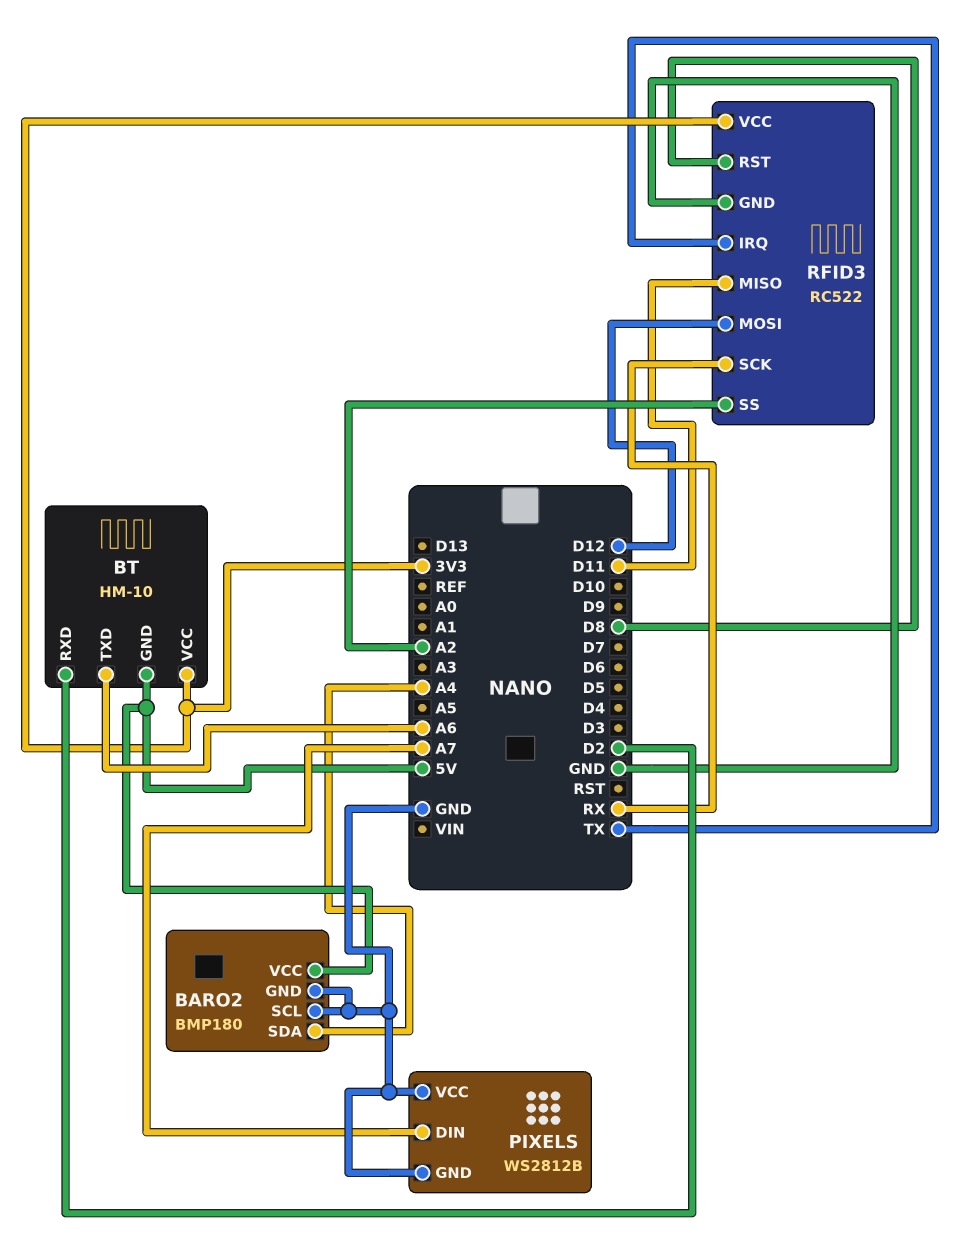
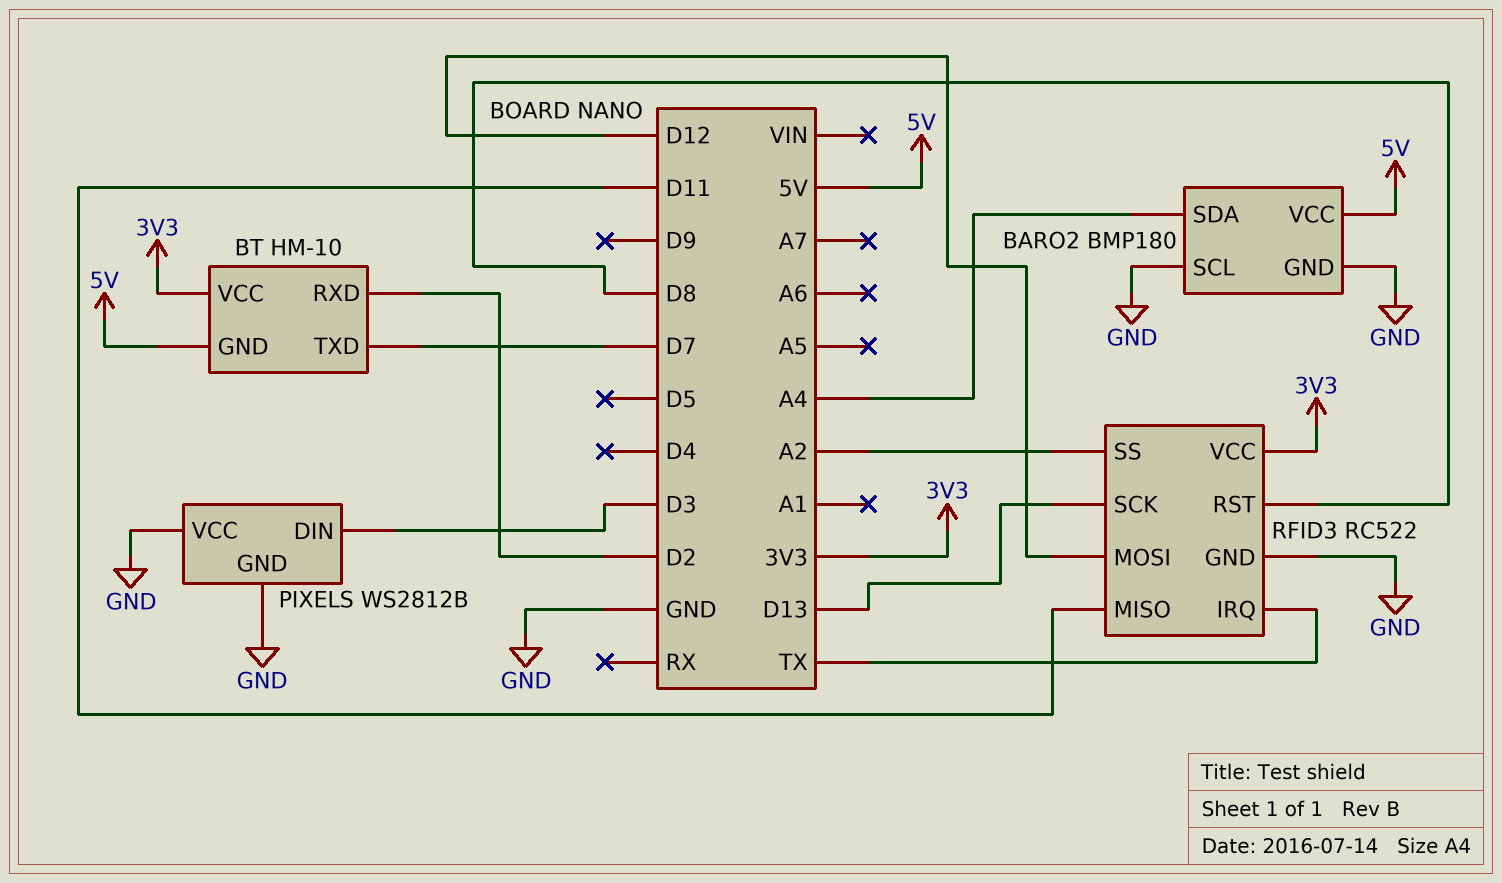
BT pin TXD: A6 -> D7
PIXELS pin DIN: A7 -> D3
RFID3 pin SCK: RX -> D13

